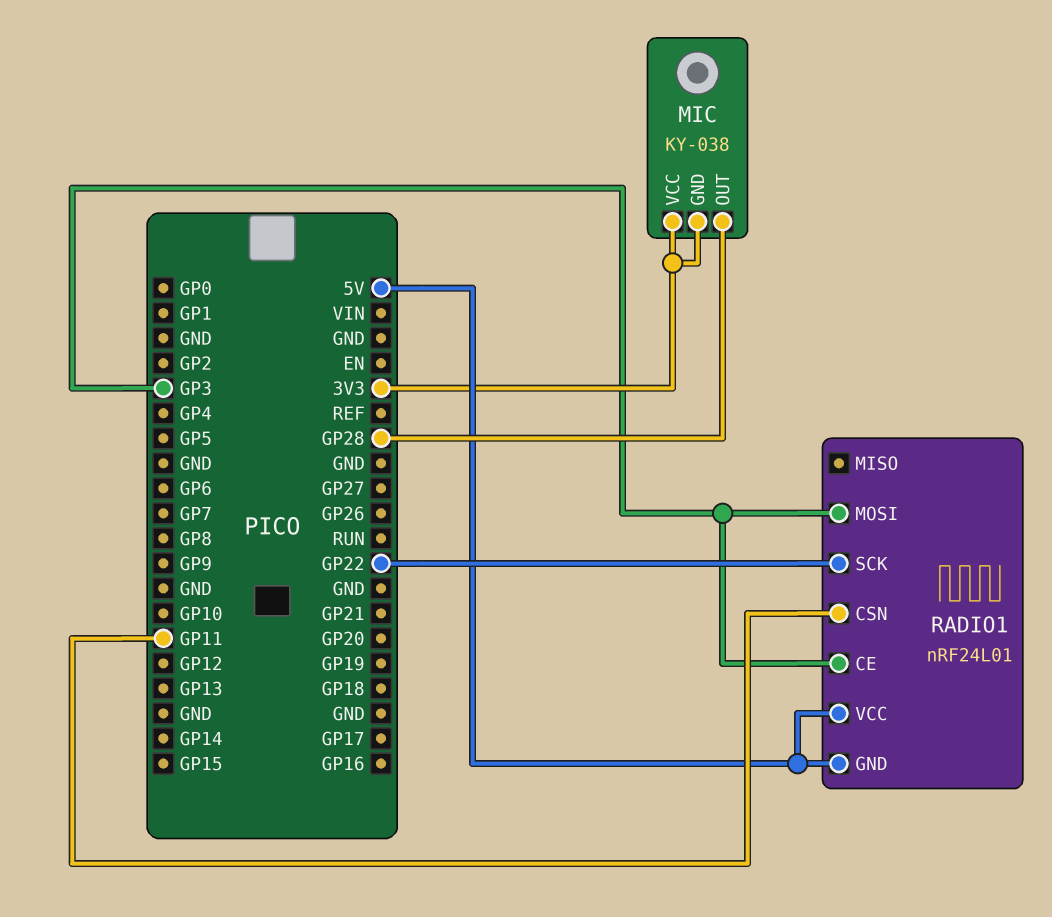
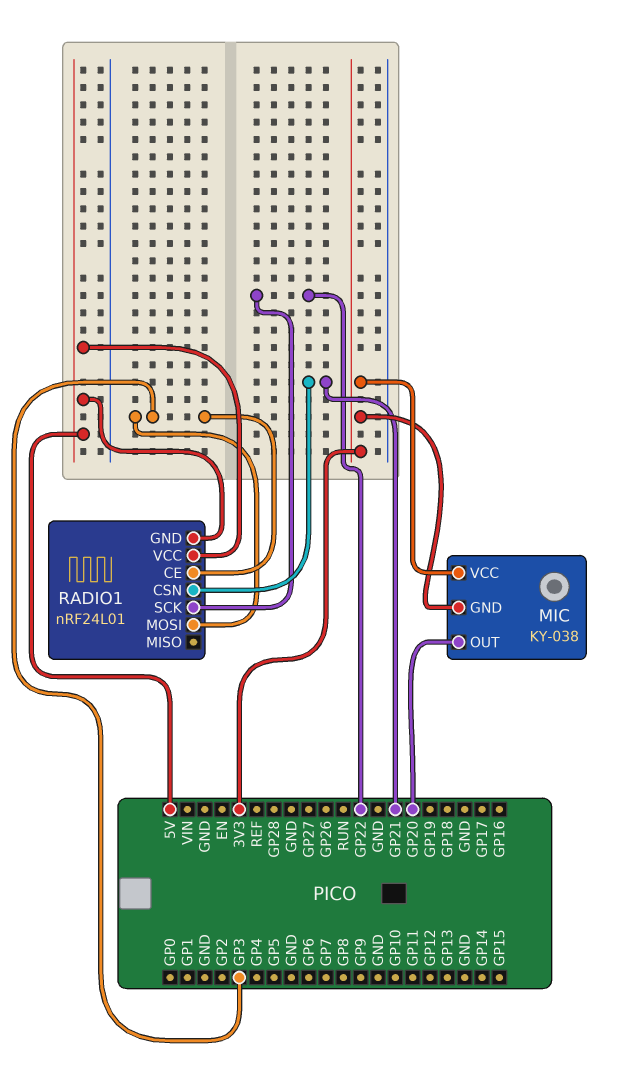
MIC pin OUT: GP28 -> GP20
RADIO1 pin CSN: GP11 -> GP21

